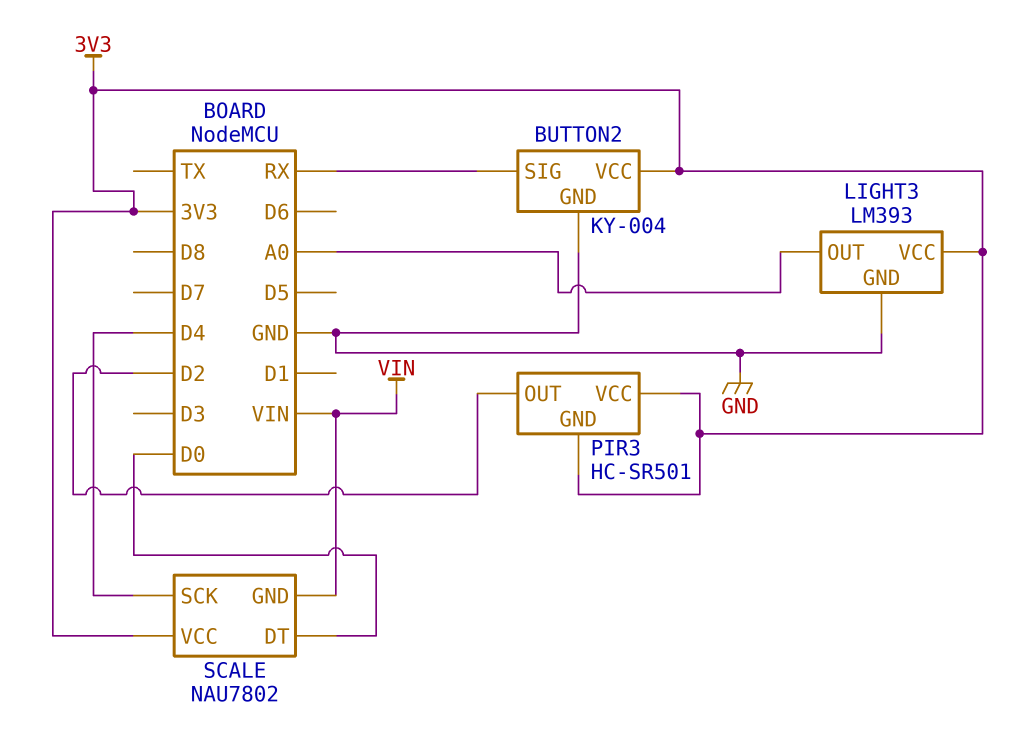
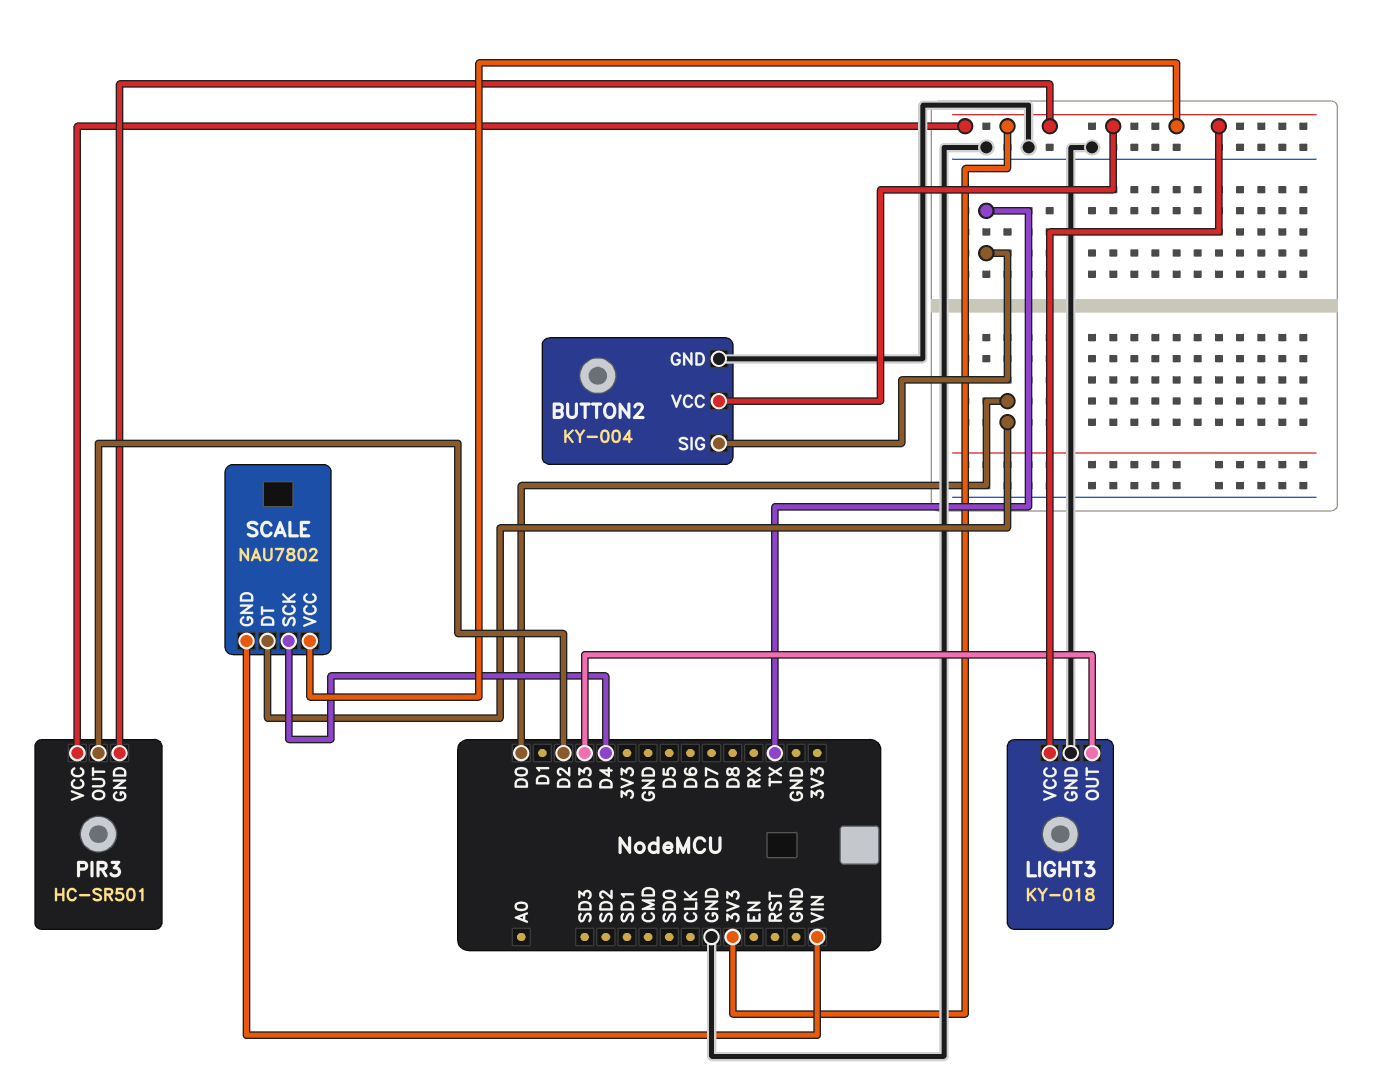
BUTTON2 pin SIG: RX -> TX
LIGHT3: LM393 -> KY-018
LIGHT3 pin OUT: A0 -> D3

